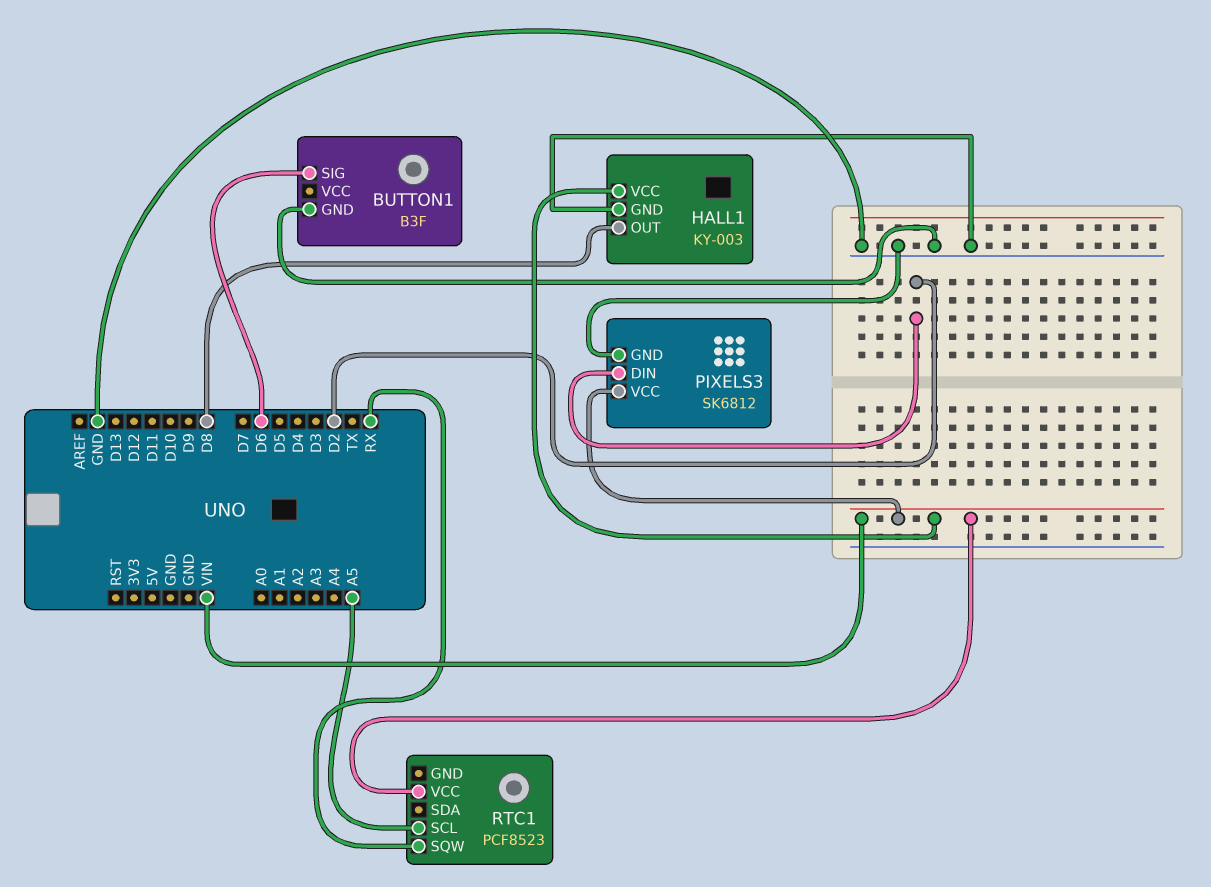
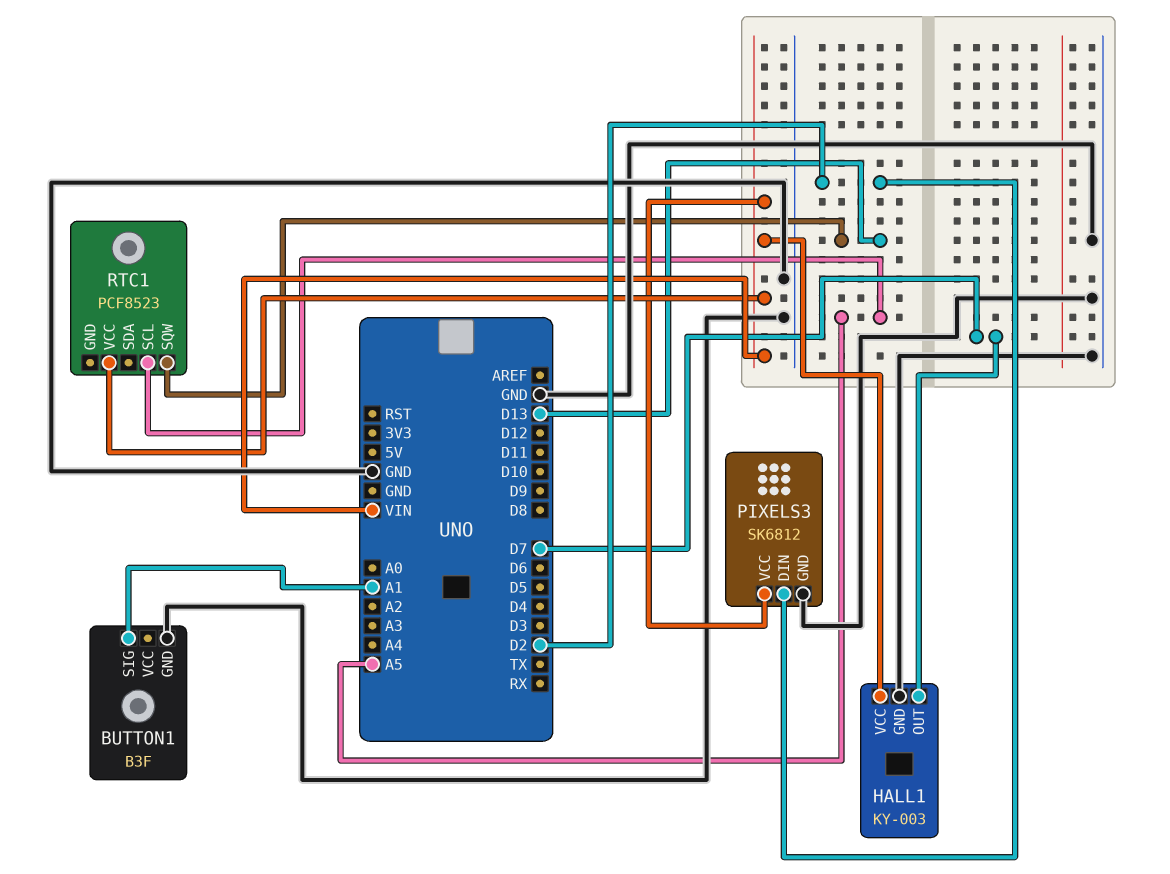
BUTTON1 pin SIG: D6 -> A1
HALL1 pin OUT: D8 -> D7
RTC1 pin SQW: RX -> D13

